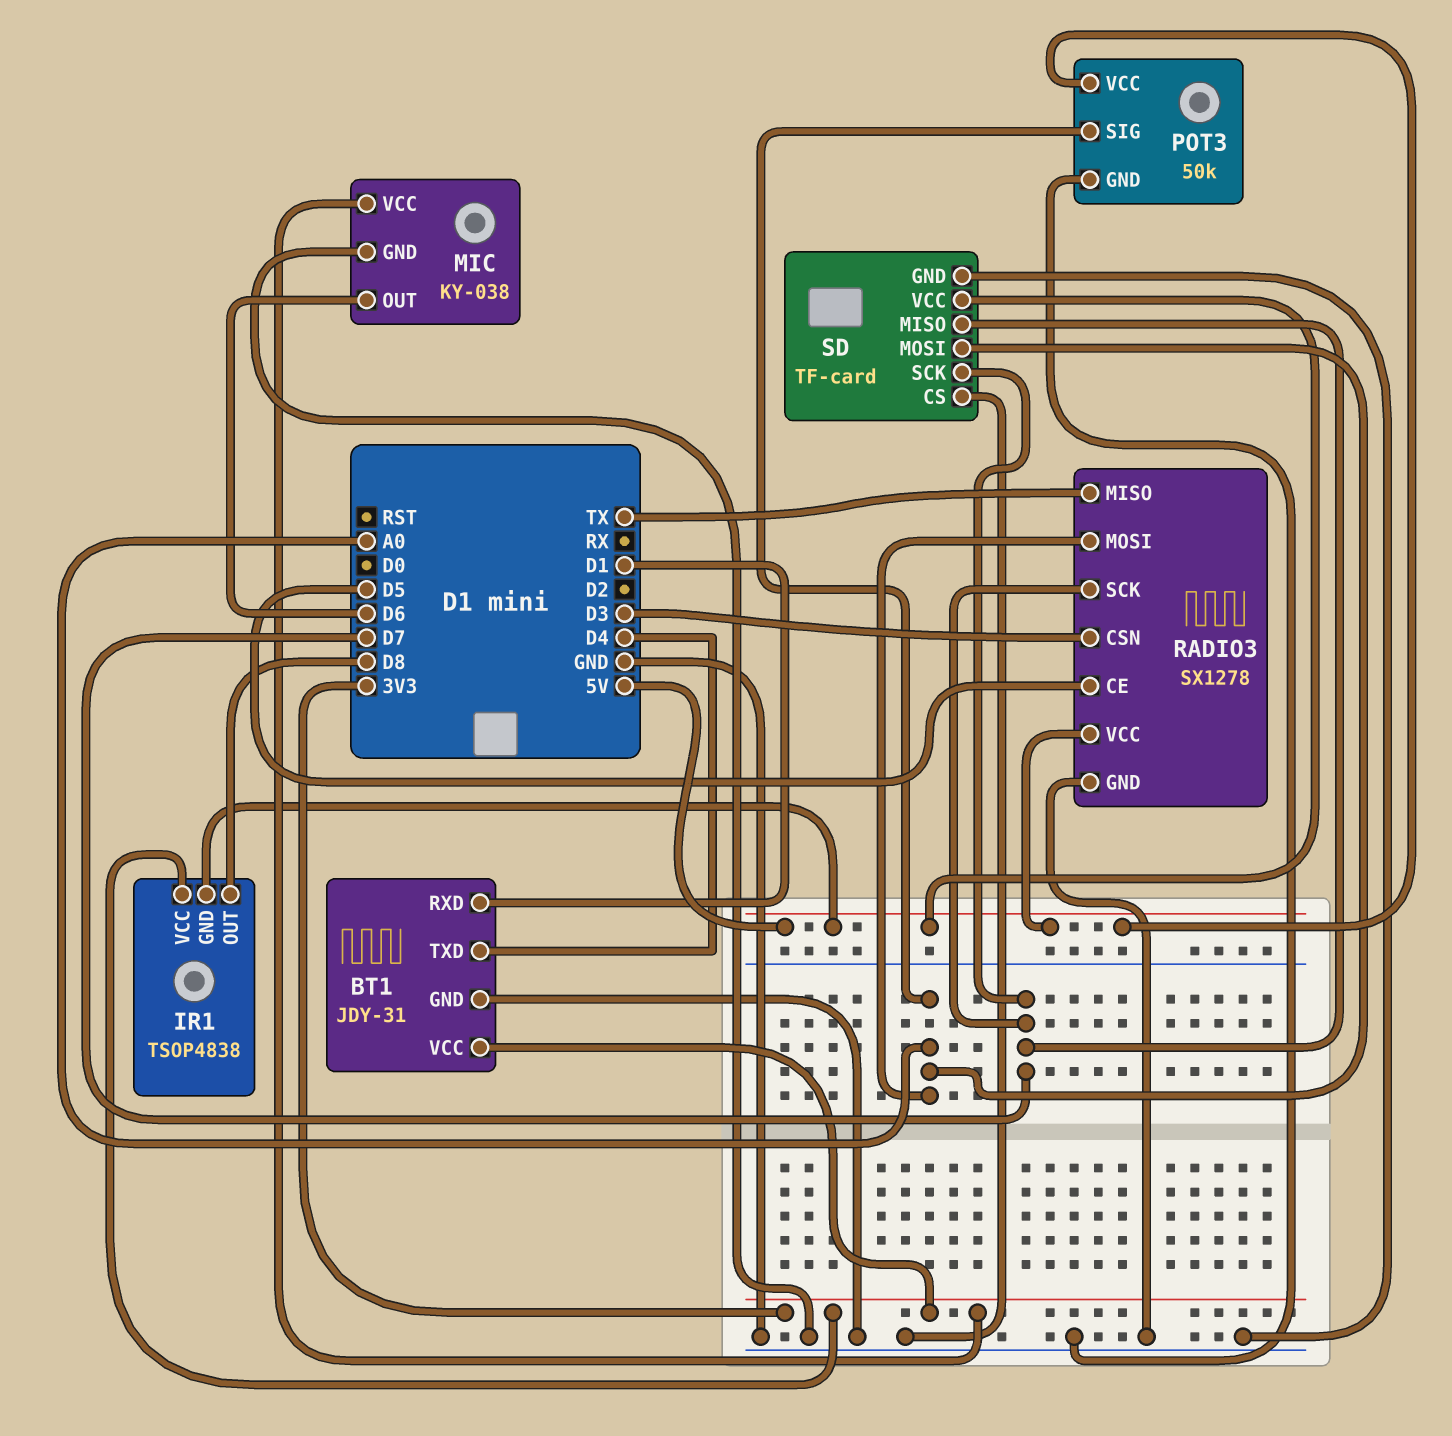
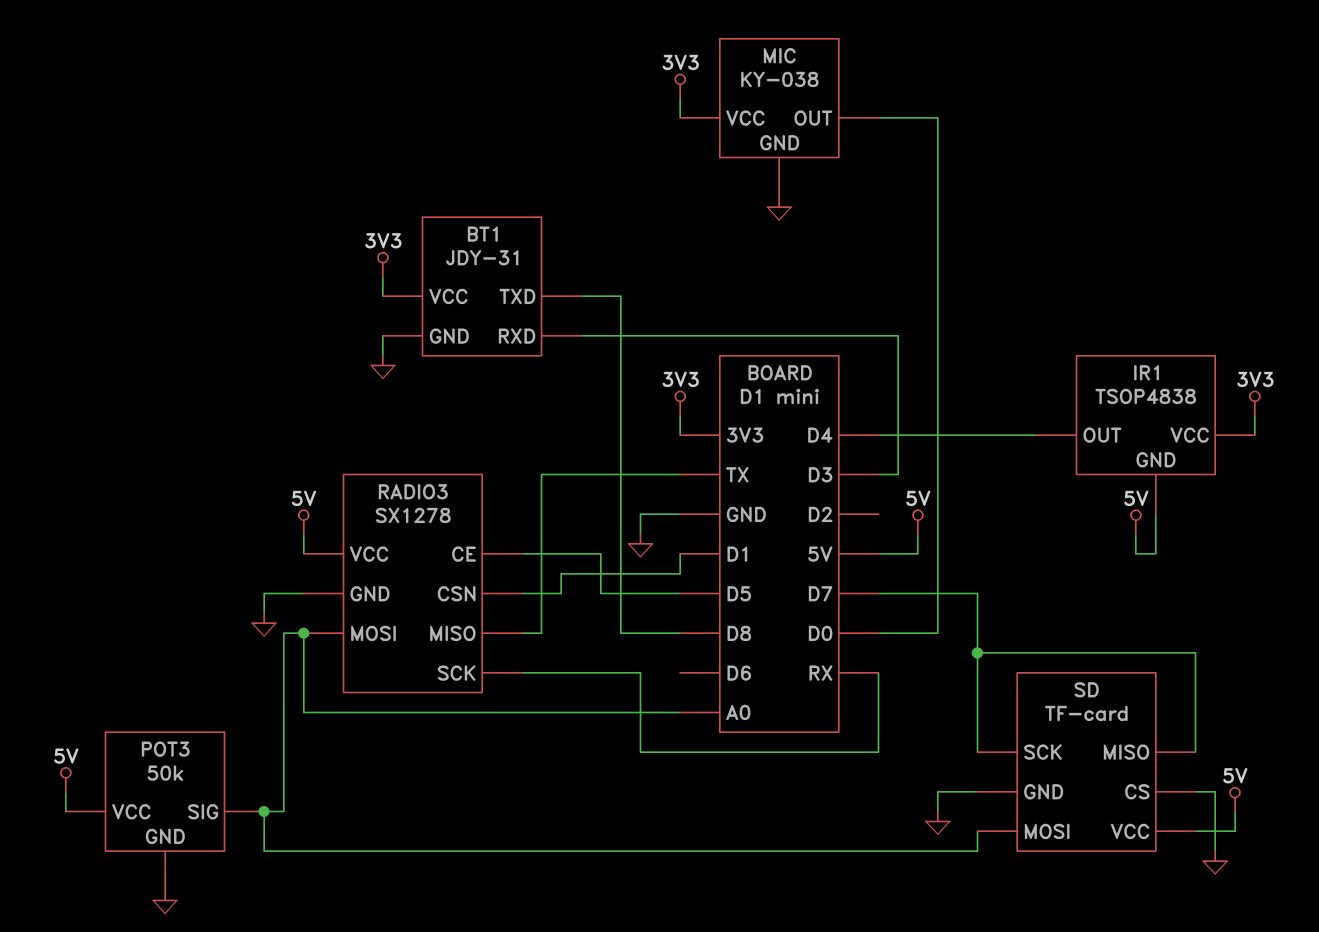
BT1 pin RXD: D1 -> D3
BT1 pin TXD: D4 -> D8
IR1 pin OUT: D8 -> D4
MIC pin OUT: D6 -> D0
RADIO3 pin CSN: D3 -> D1
RADIO3 pin SCK: D7 -> RX

